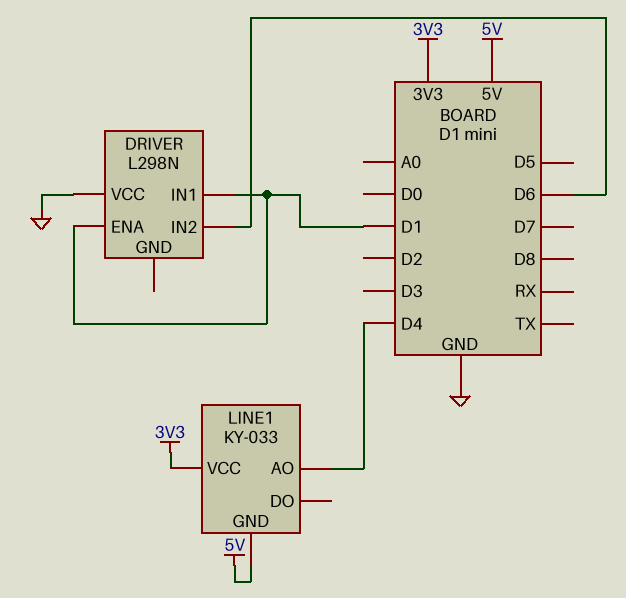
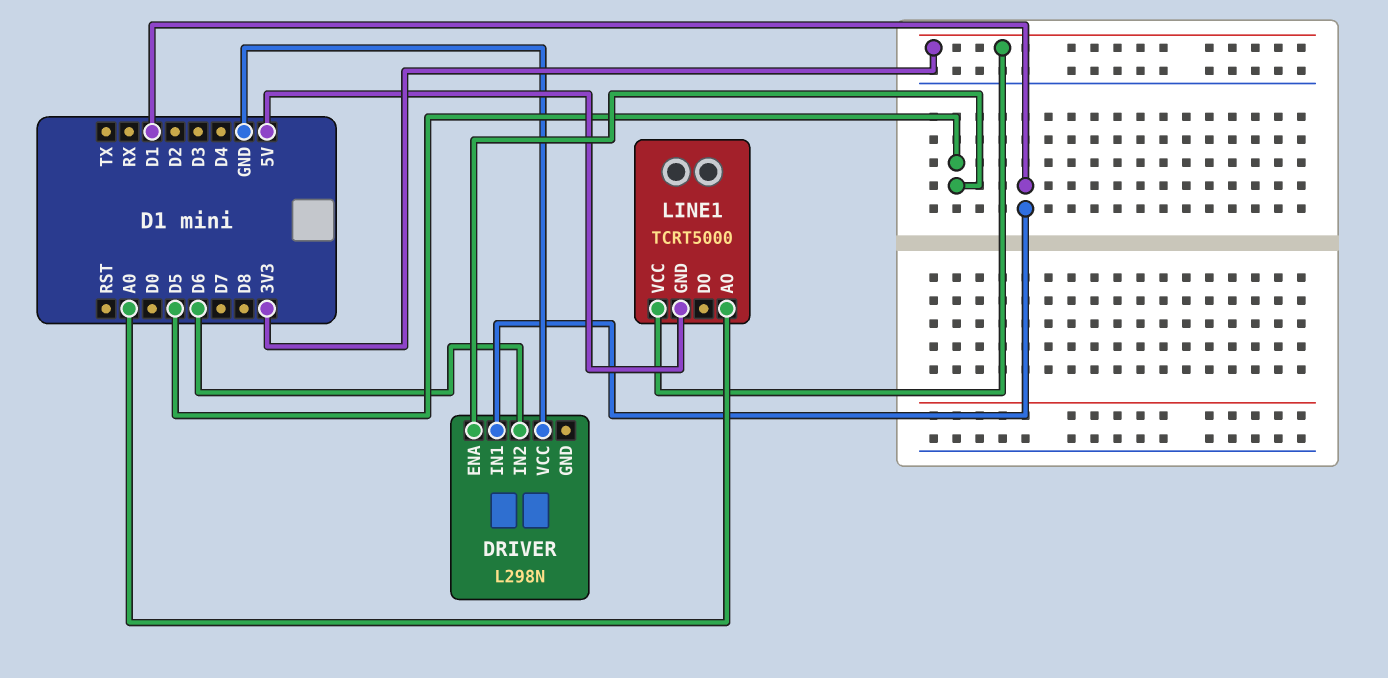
DRIVER pin ENA: D1 -> D5
LINE1: KY-033 -> TCRT5000
LINE1 pin AO: D4 -> A0

